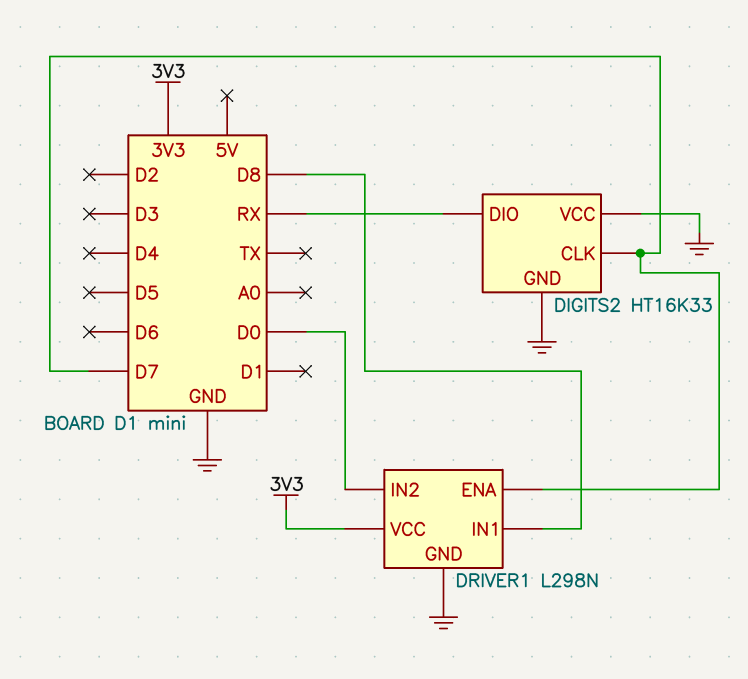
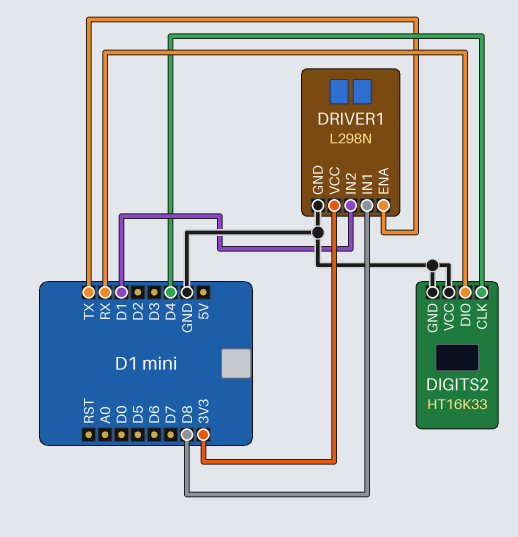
DIGITS2 pin CLK: D7 -> D4
DRIVER1 pin ENA: D7 -> TX
DRIVER1 pin IN2: D0 -> D1

